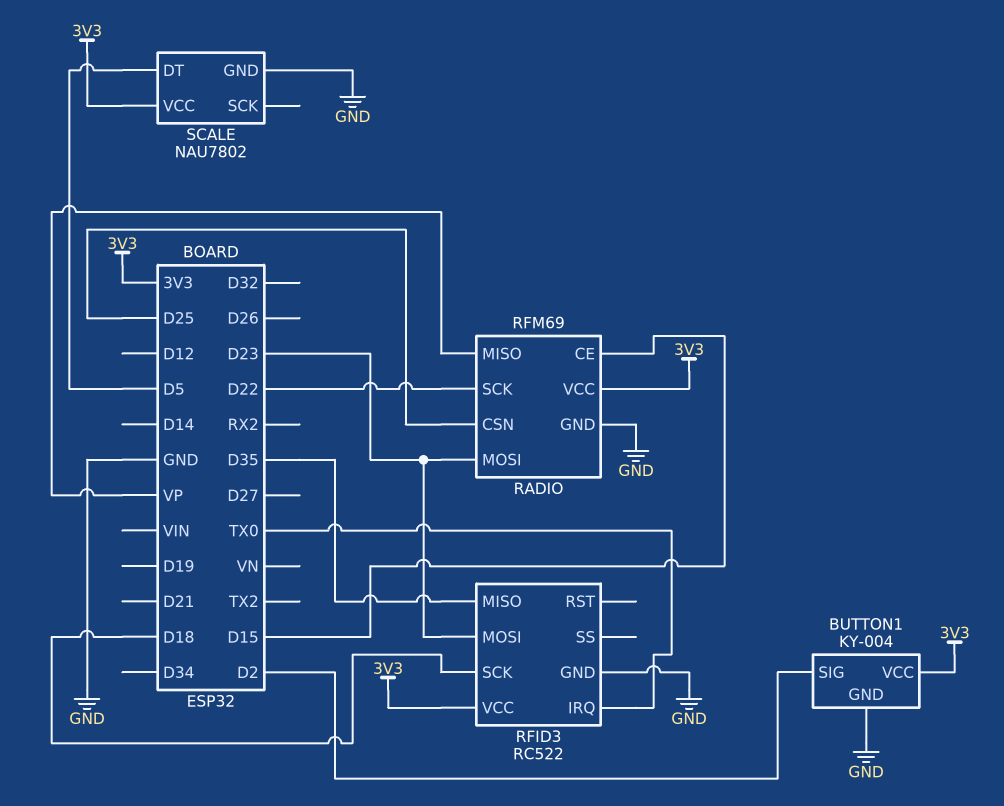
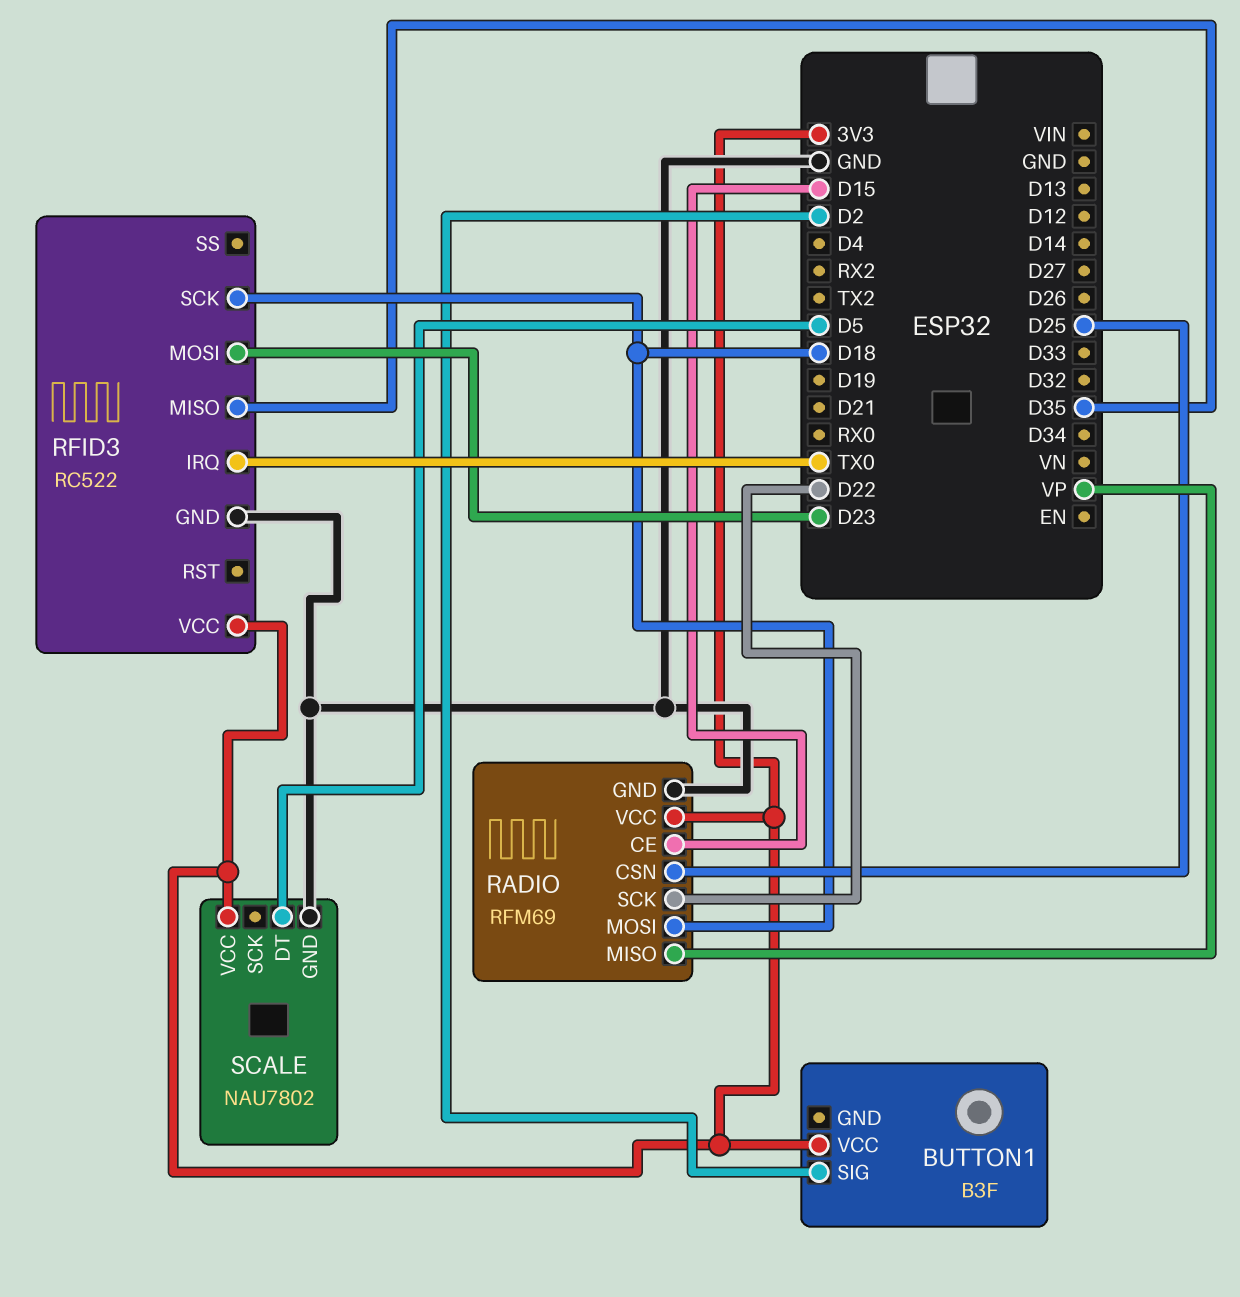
BUTTON1: KY-004 -> B3F
BUTTON1 pin GND: GND -> none
RADIO pin MOSI: D23 -> D18

